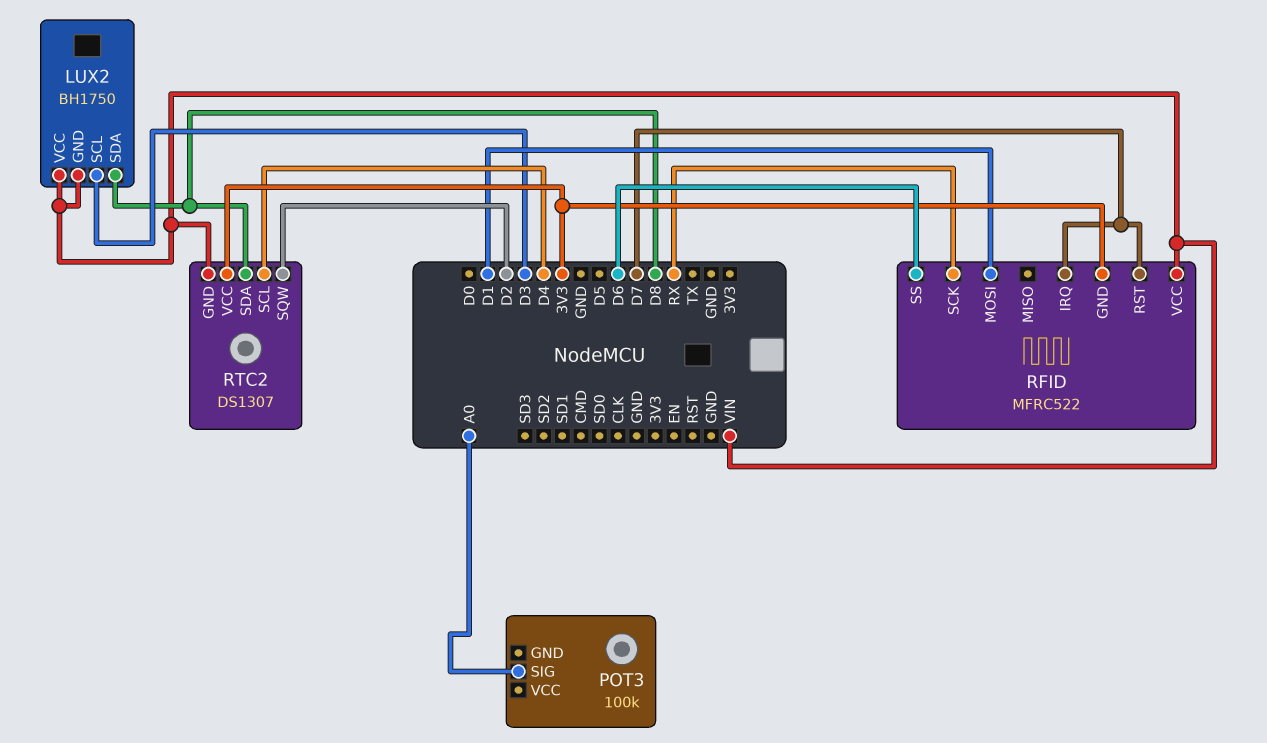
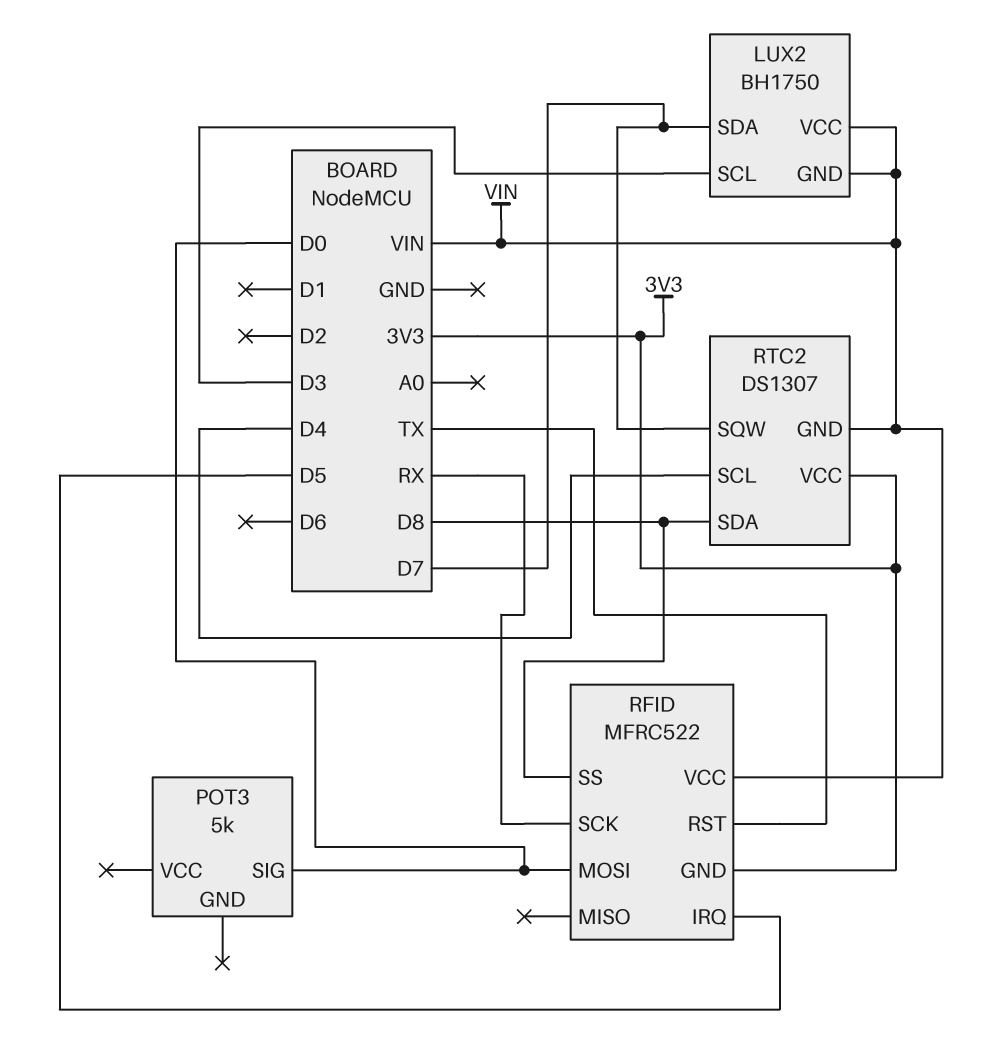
LUX2 pin SDA: D8 -> D7
POT3: 100k -> 5k
POT3 pin SIG: A0 -> D0
RFID pin IRQ: D7 -> D5
RFID pin MOSI: D1 -> D0
RFID pin RST: D7 -> TX
RFID pin SS: D6 -> D8
RTC2 pin SQW: D2 -> D7

